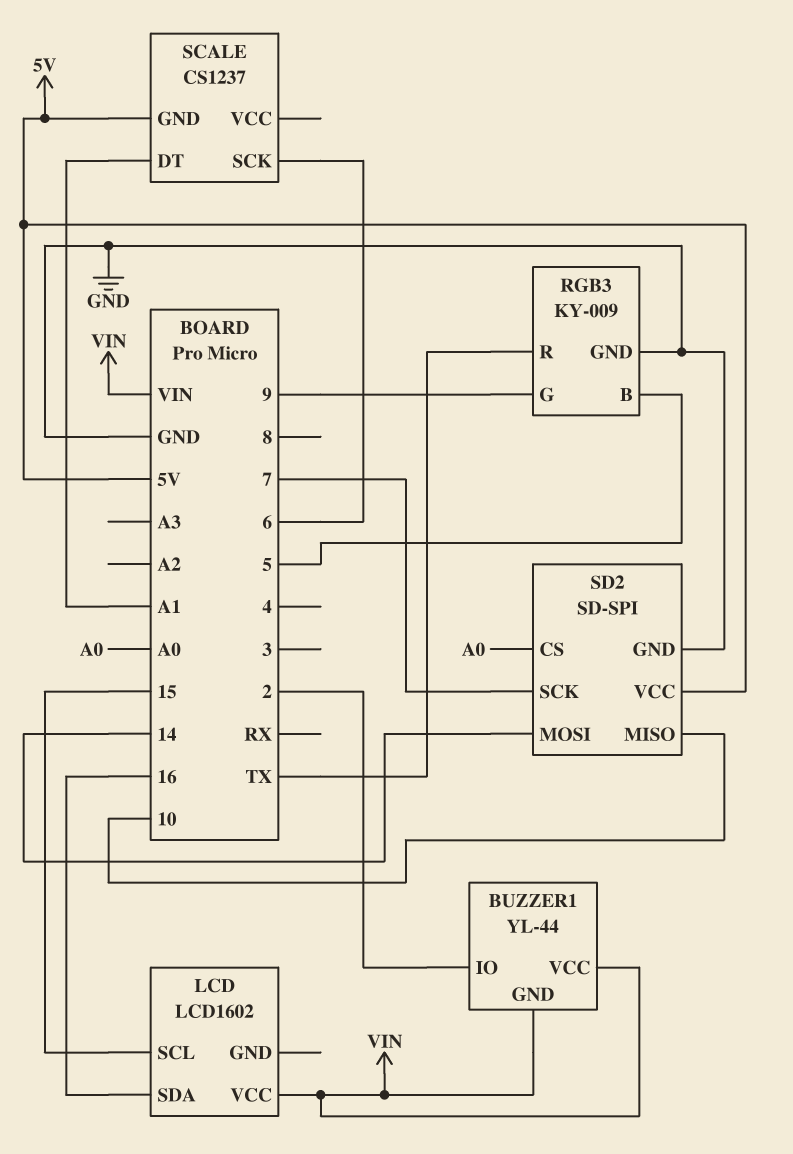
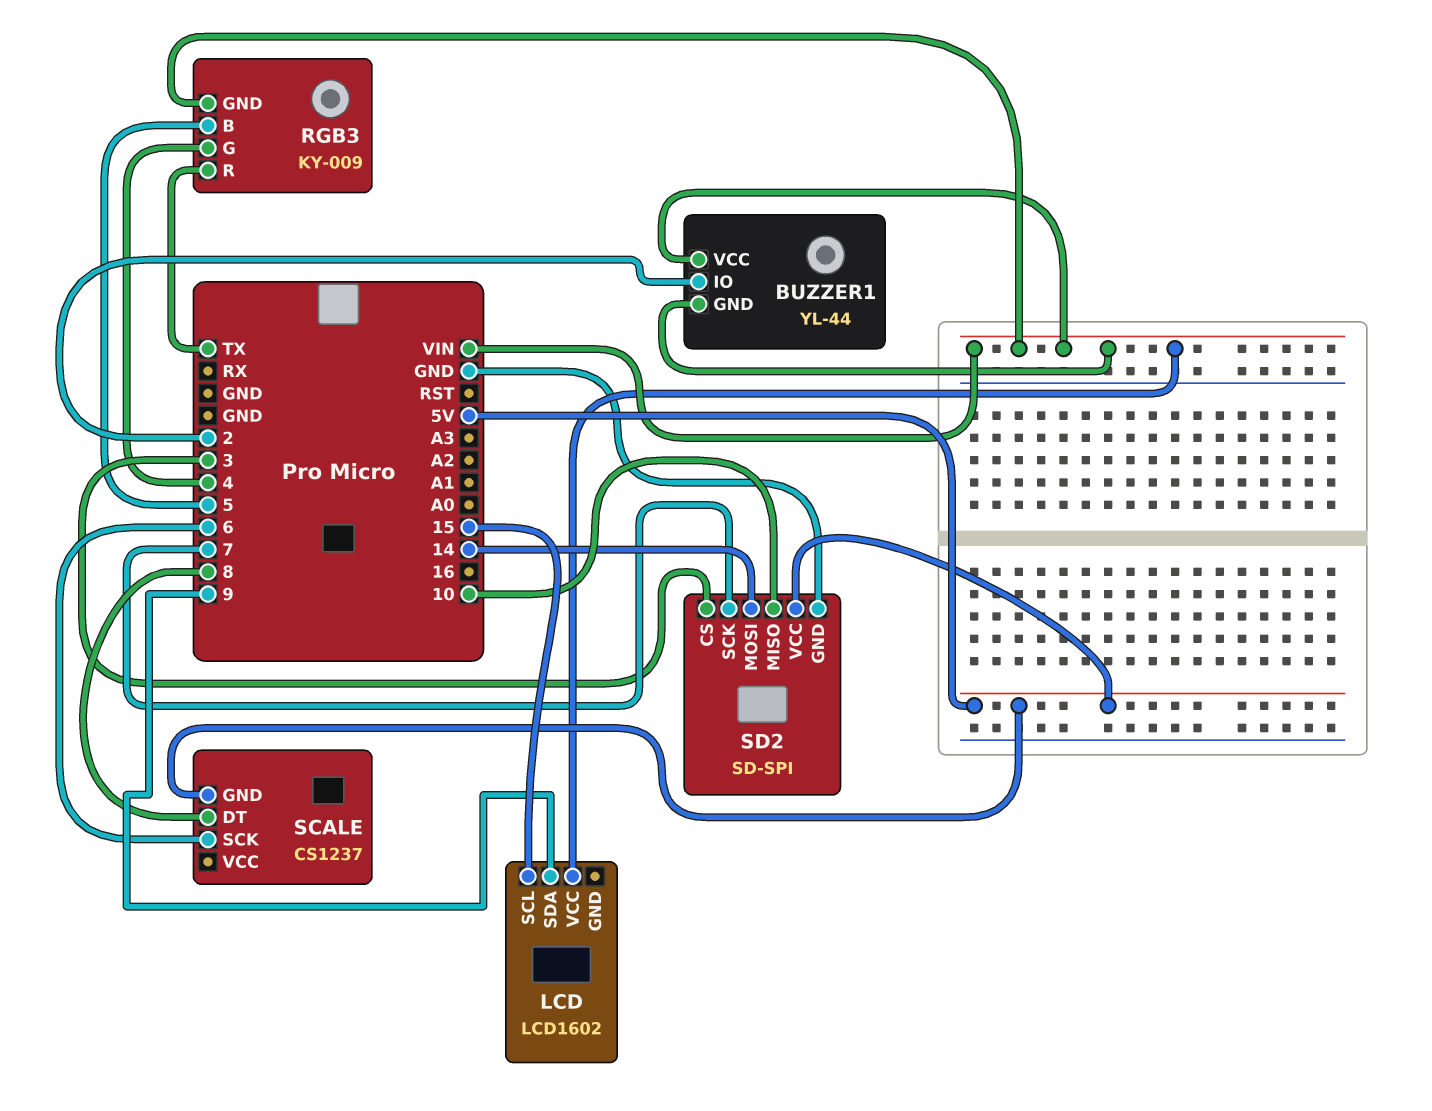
LCD pin SDA: 16 -> 9
RGB3 pin G: 9 -> 4
RGB3 pin GND: GND -> VIN
SCALE pin DT: A1 -> 8
SD2 pin CS: A0 -> 3

